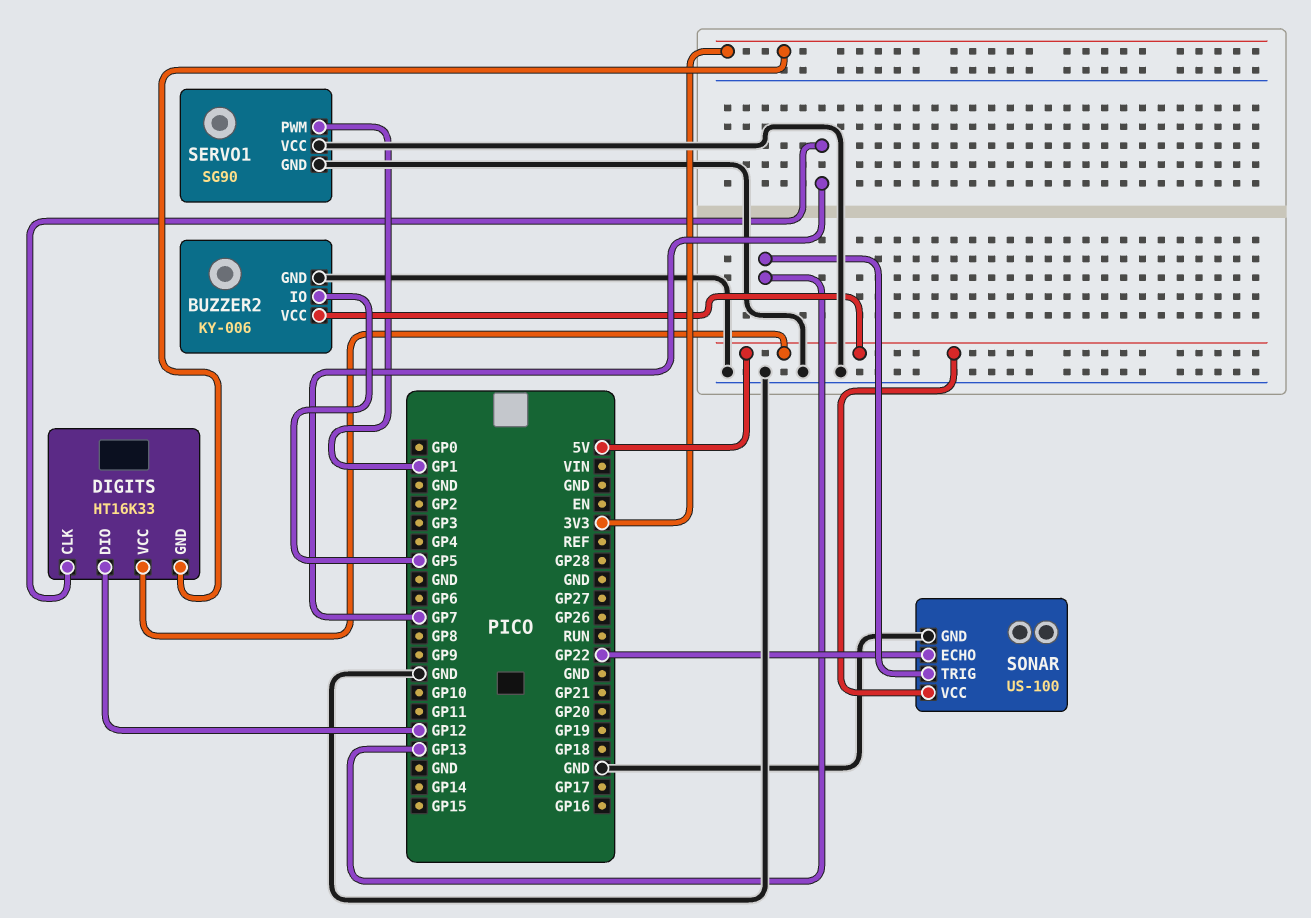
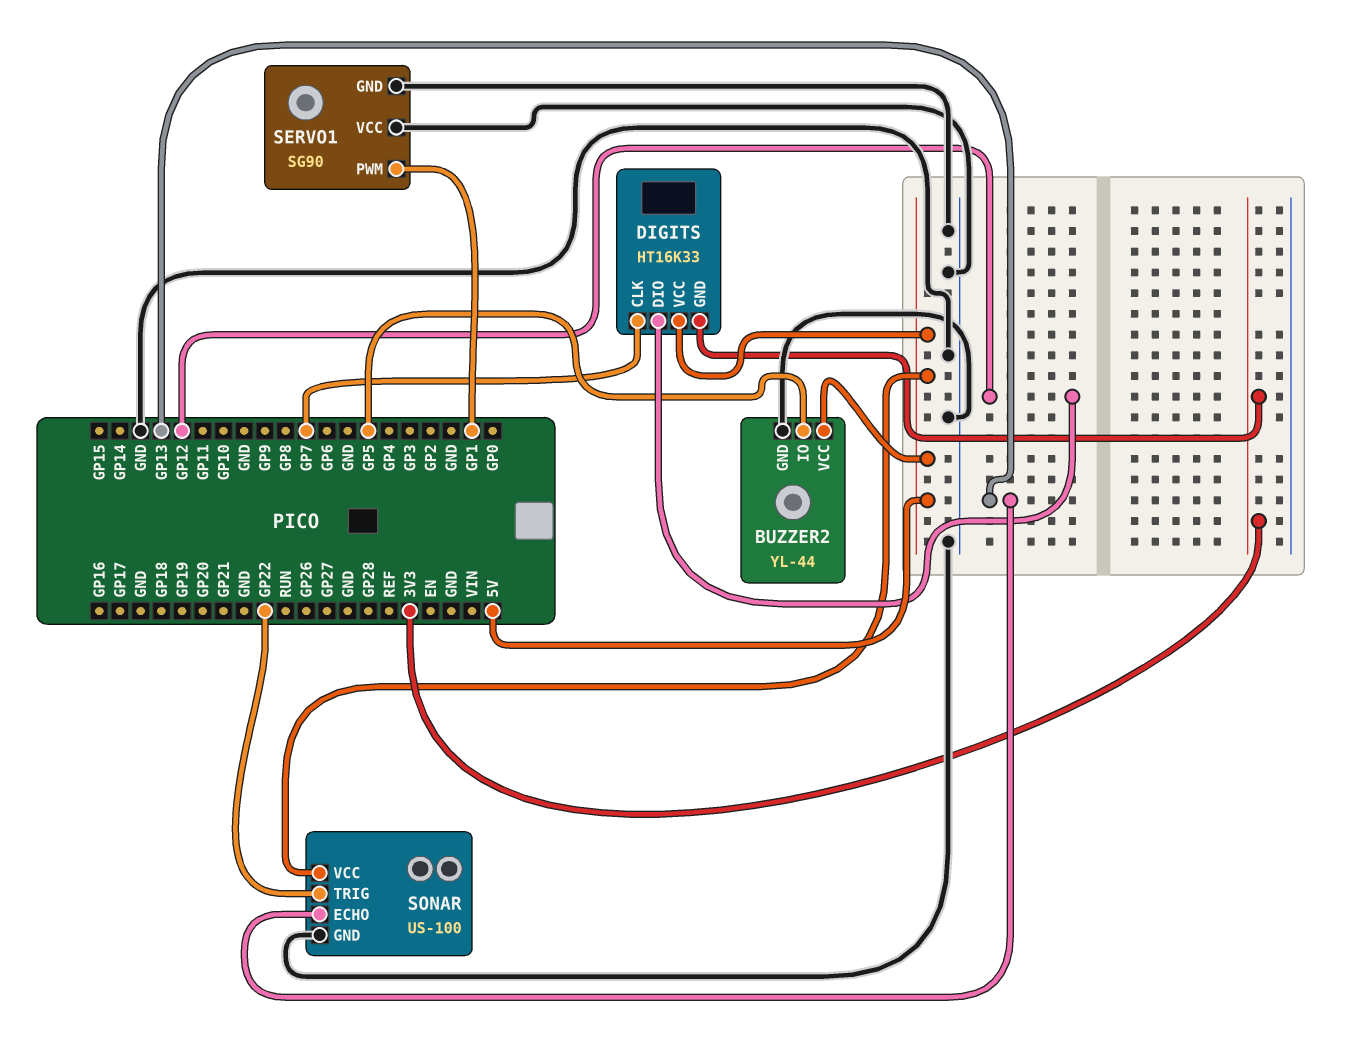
BUZZER2: KY-006 -> YL-44
SONAR pin ECHO: GP22 -> GP13
SONAR pin TRIG: GP13 -> GP22

